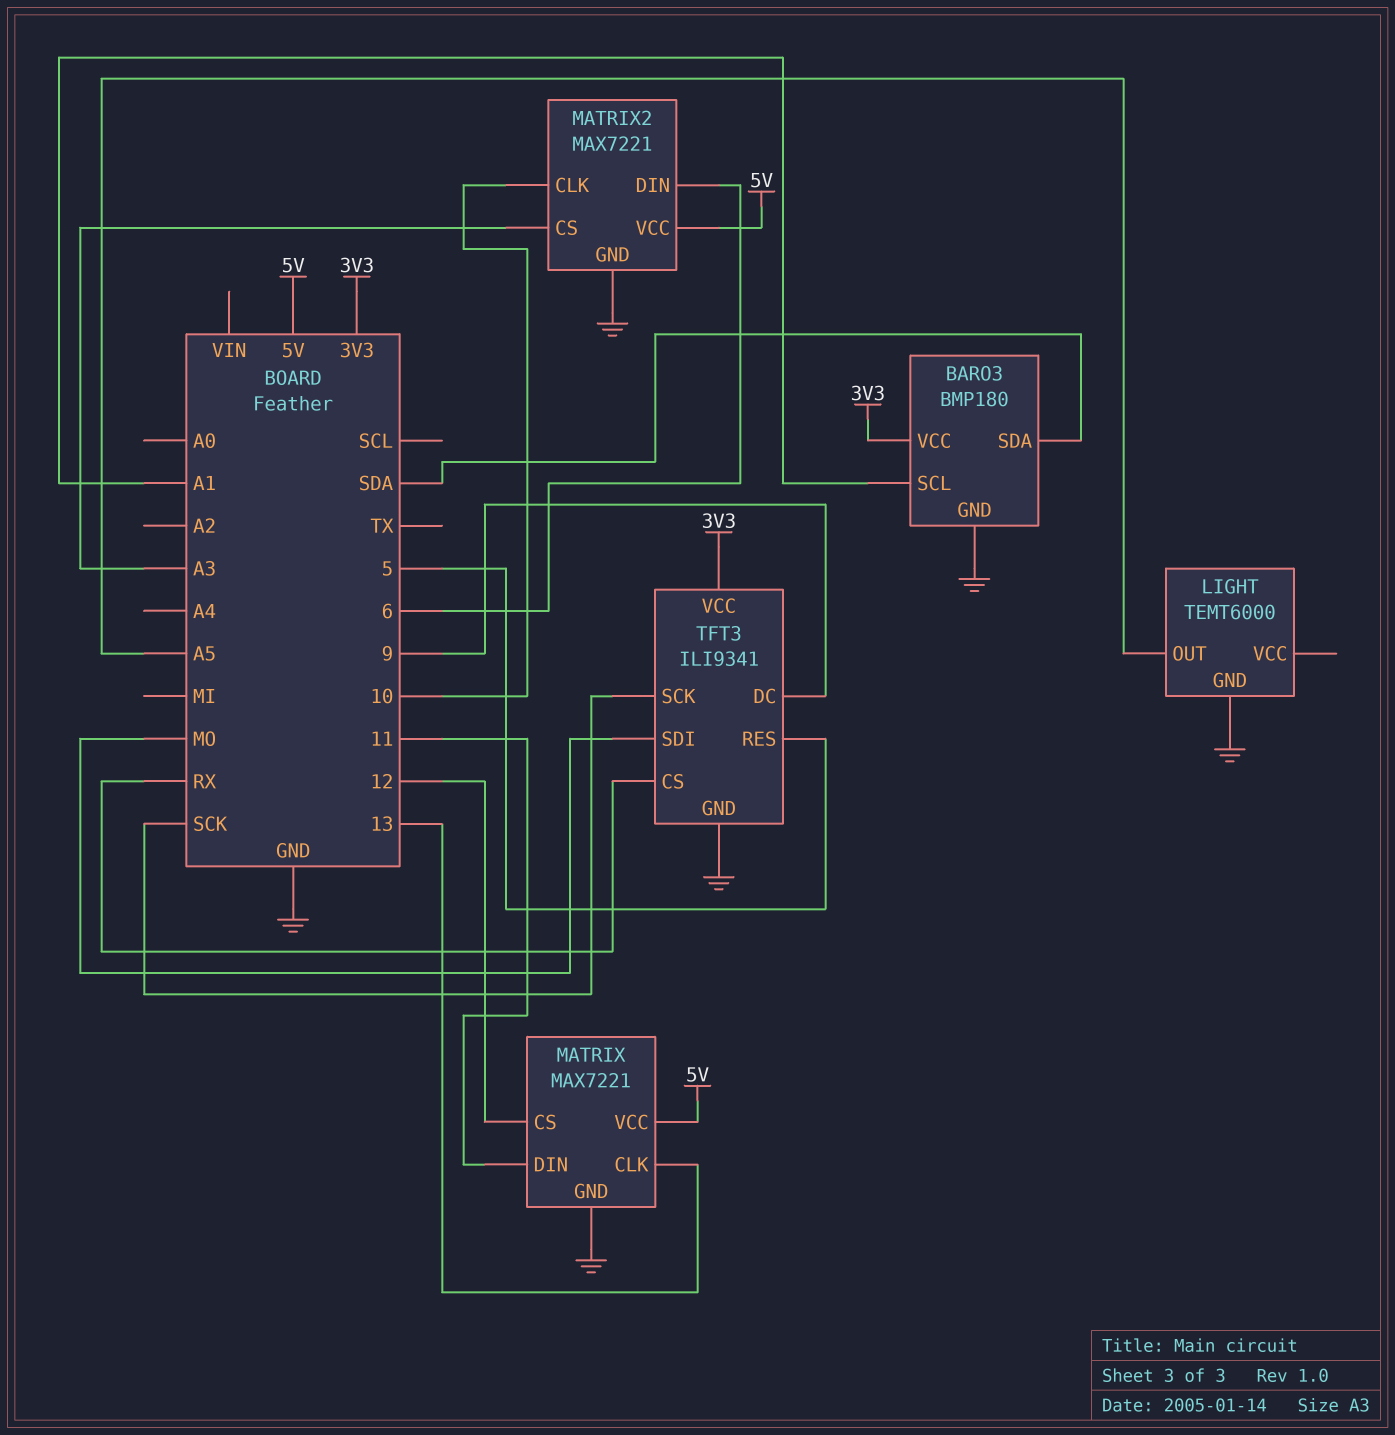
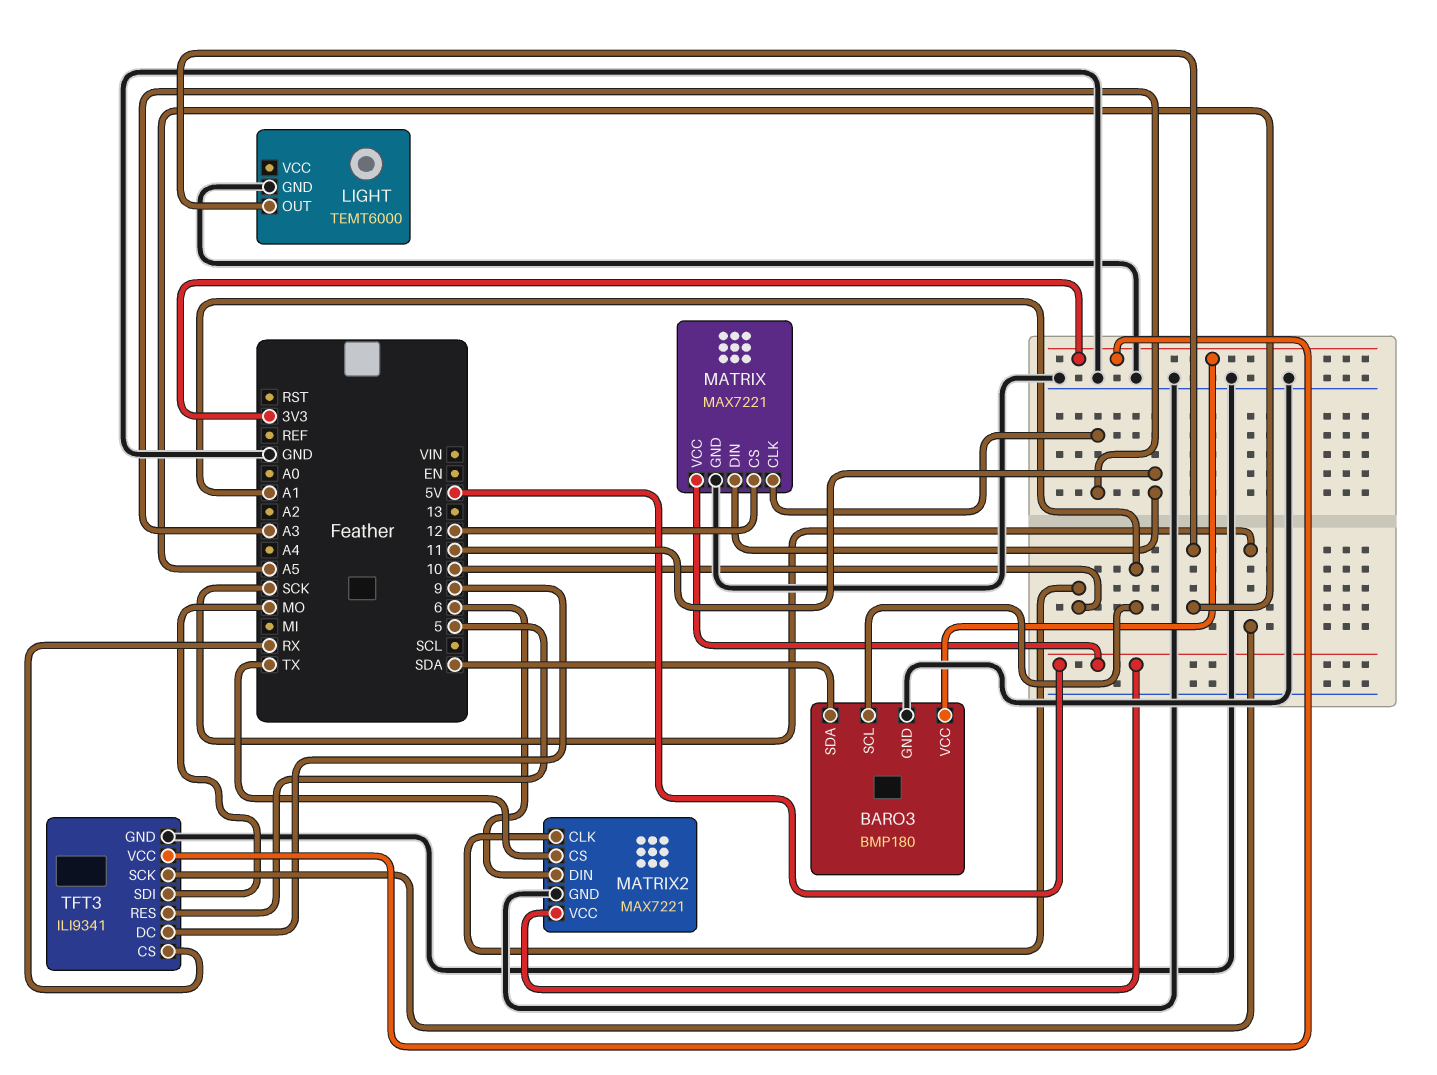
MATRIX pin CLK: 13 -> A3
MATRIX2 pin CS: A3 -> TX

